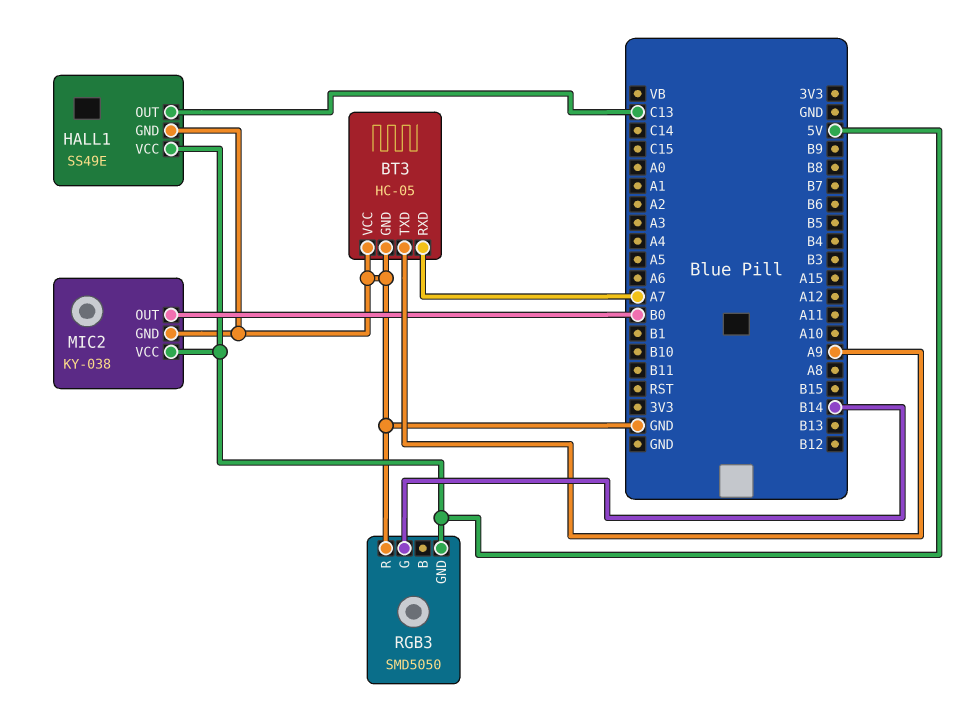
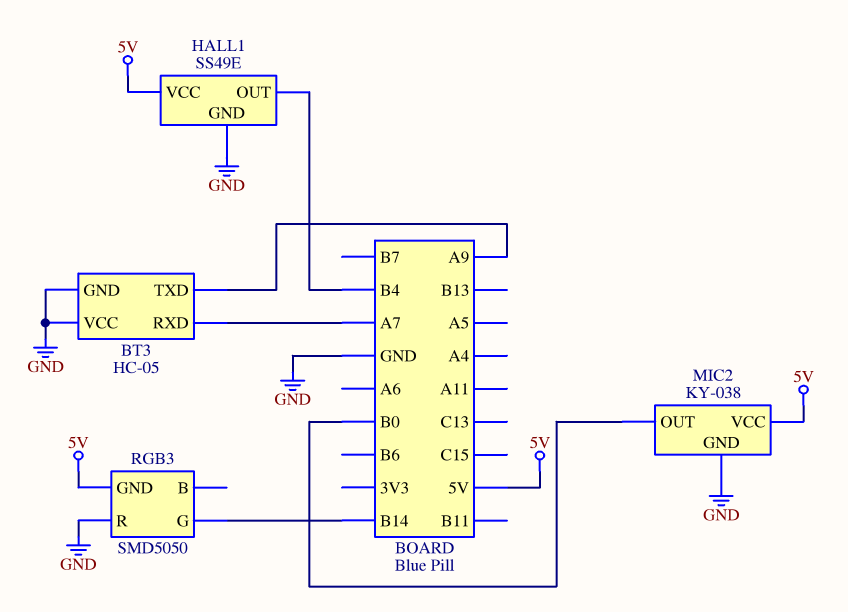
HALL1 pin OUT: C13 -> B4

